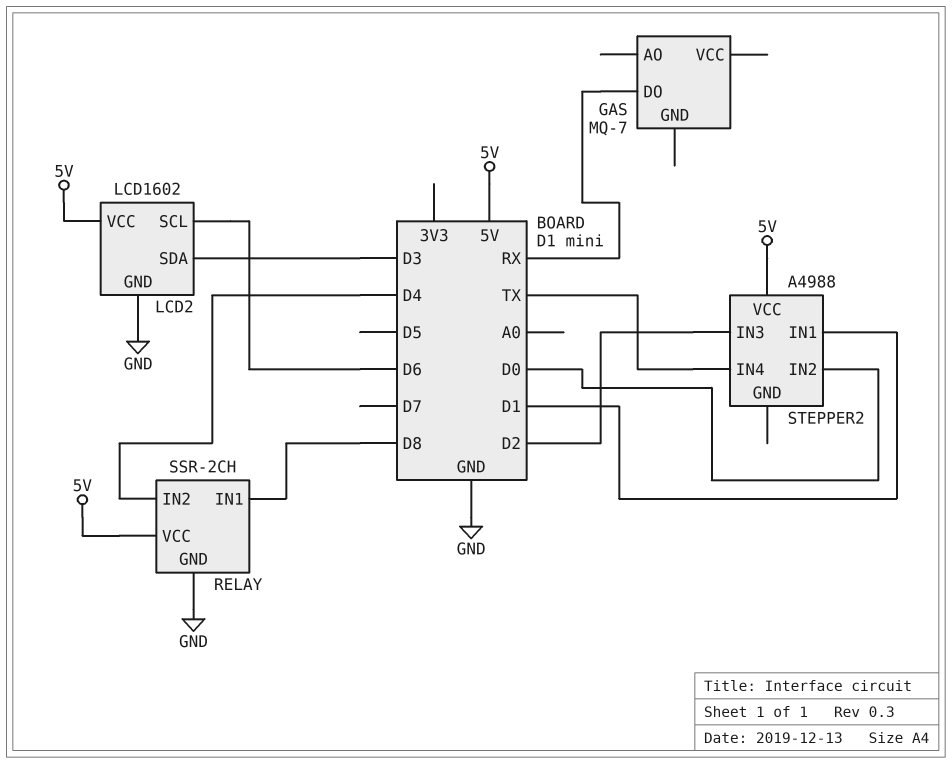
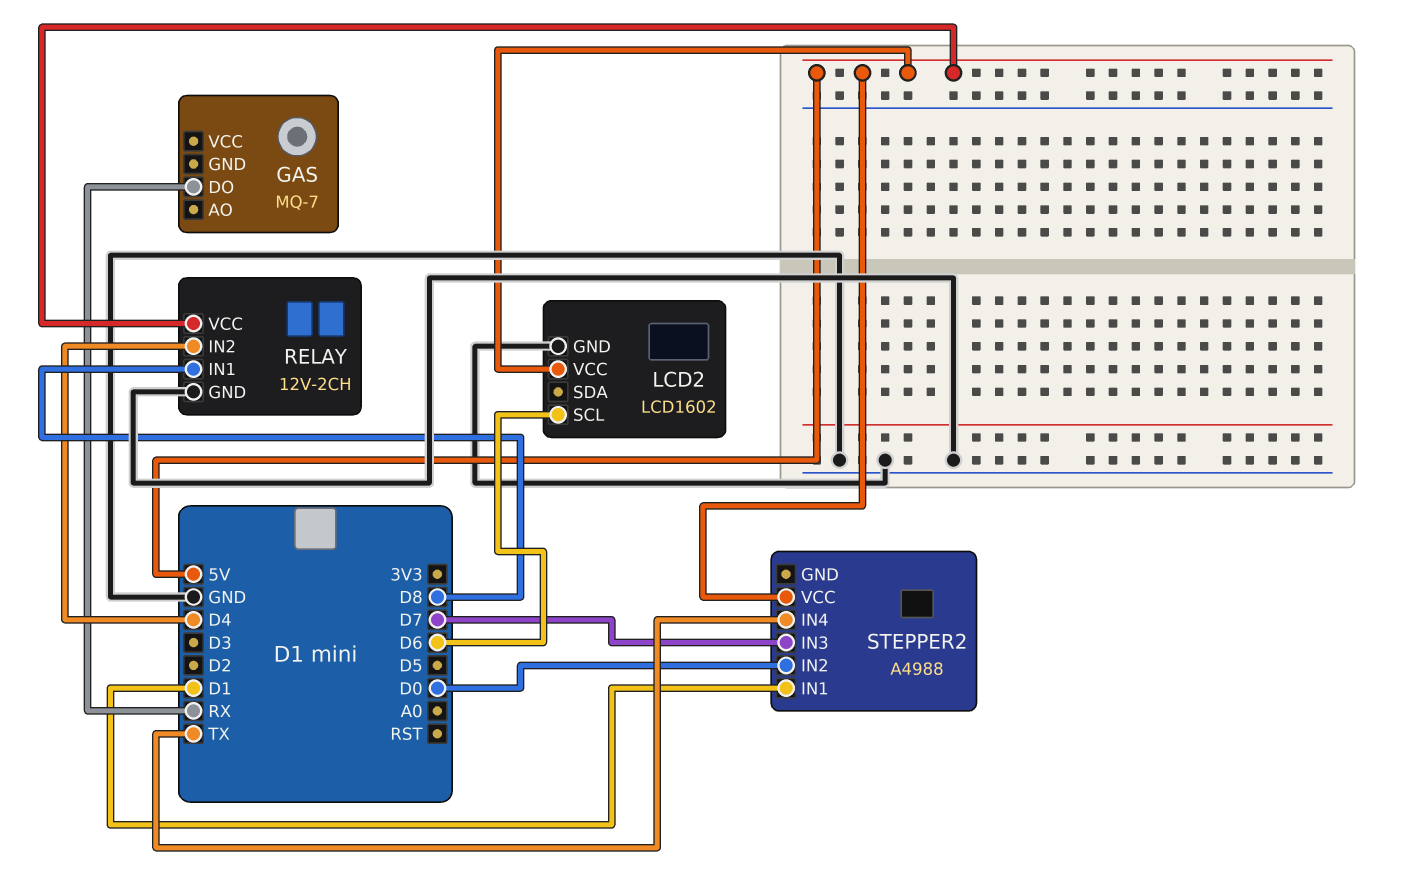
LCD2 pin SDA: D3 -> none
RELAY: SSR-2CH -> 12V-2CH
STEPPER2 pin IN3: D2 -> D7

